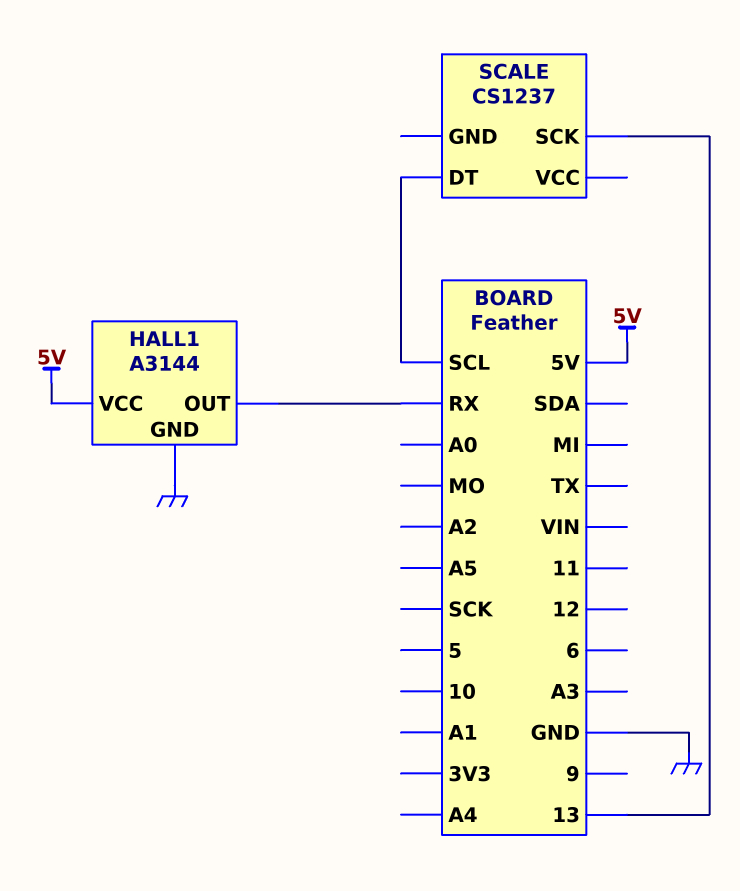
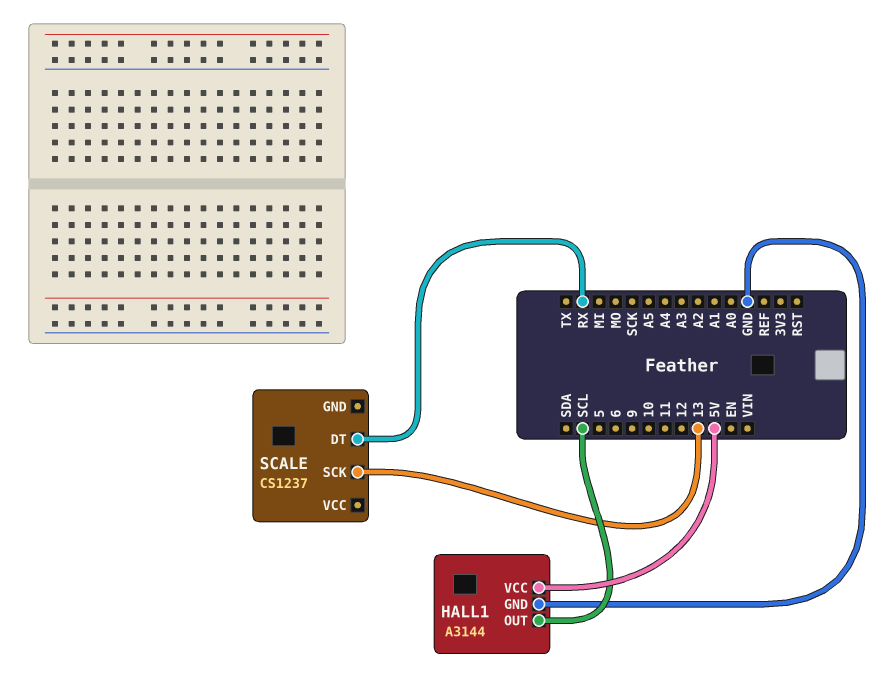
HALL1 pin OUT: RX -> SCL
SCALE pin DT: SCL -> RX

